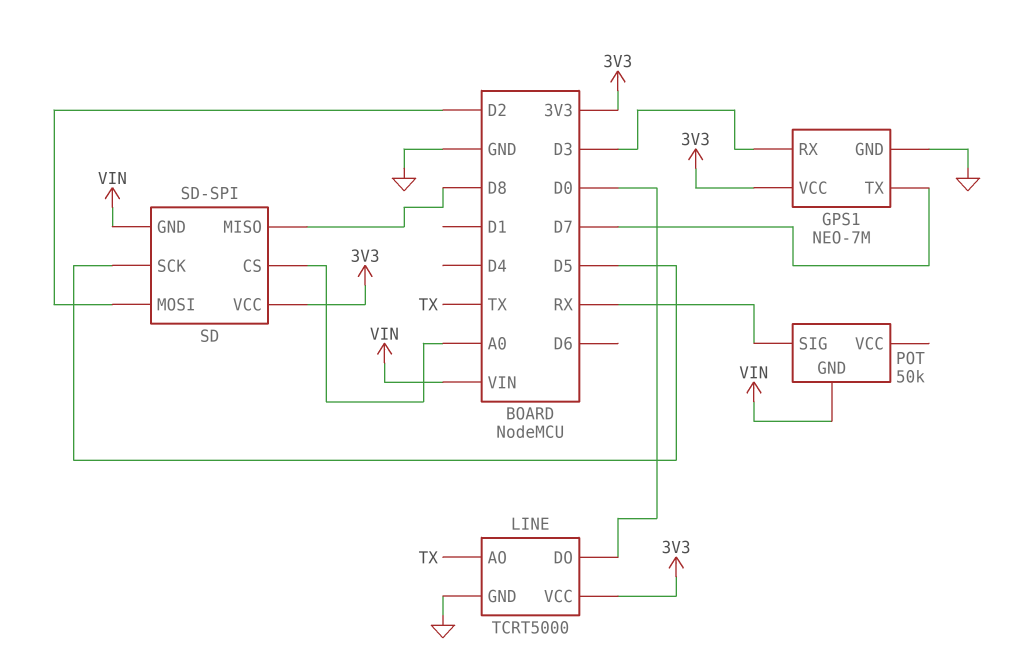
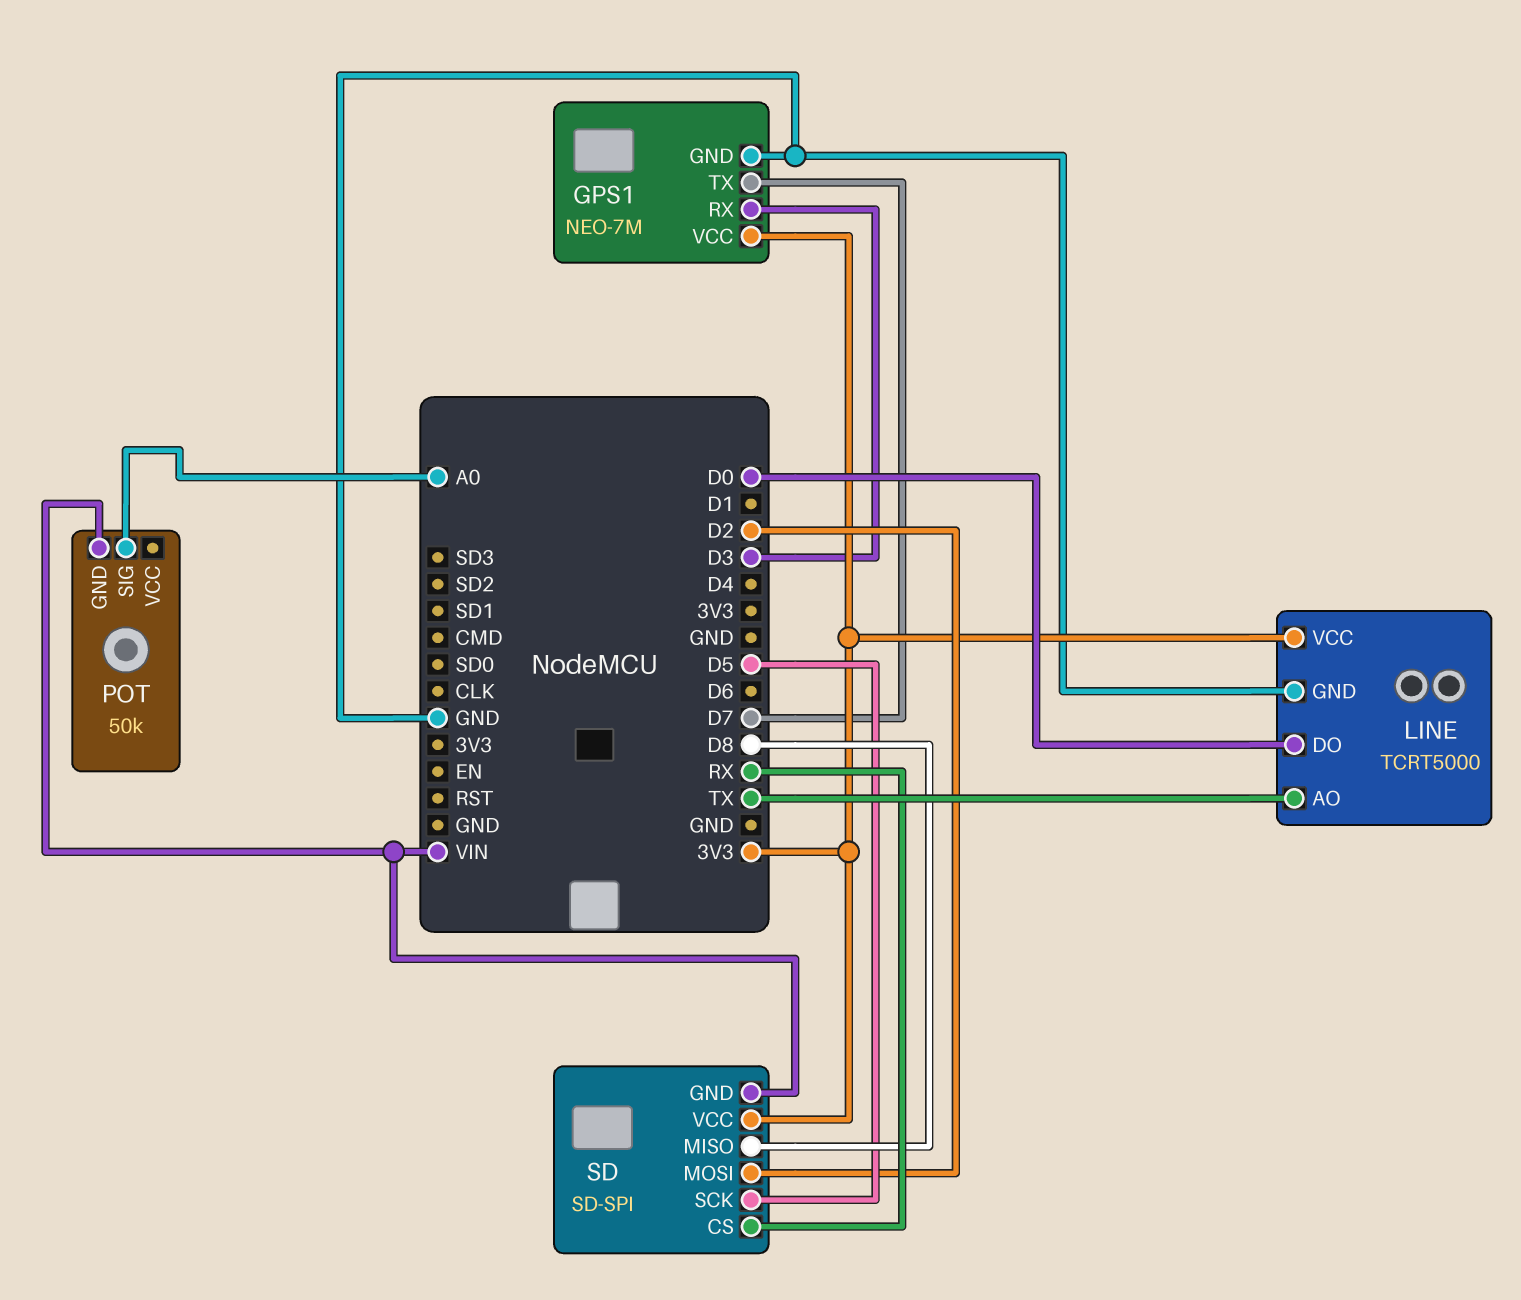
POT pin SIG: RX -> A0
SD pin CS: A0 -> RX

